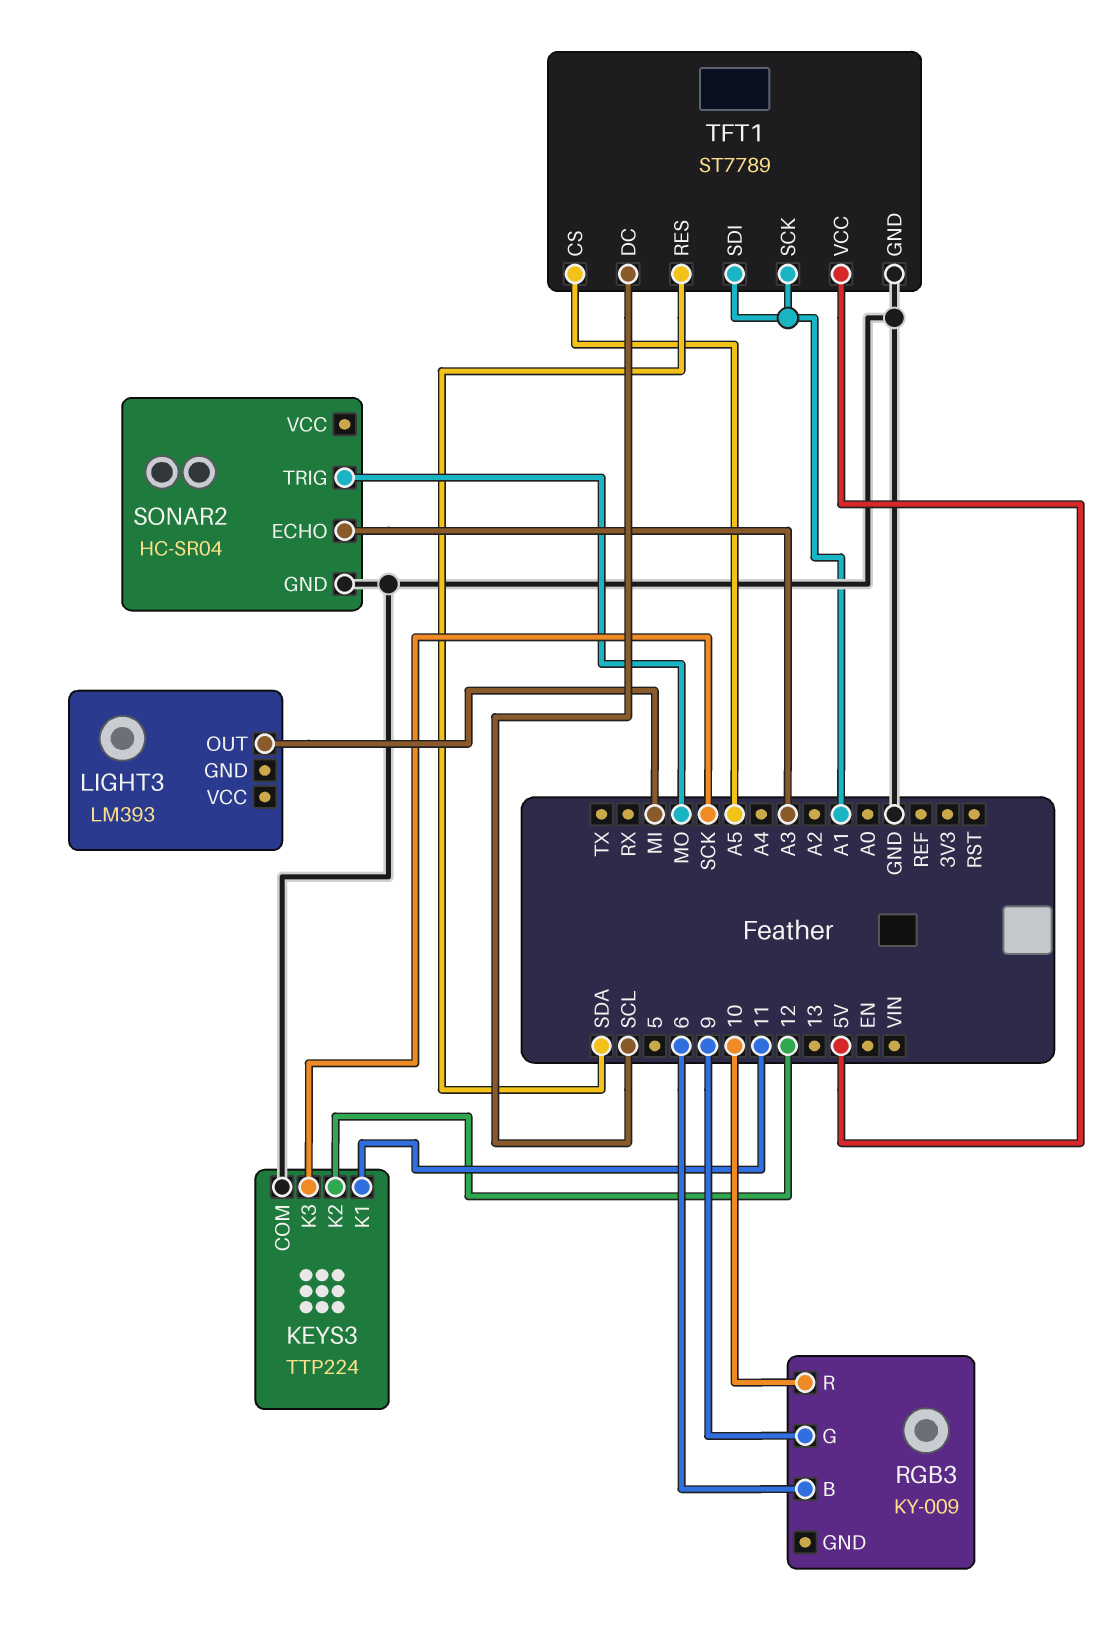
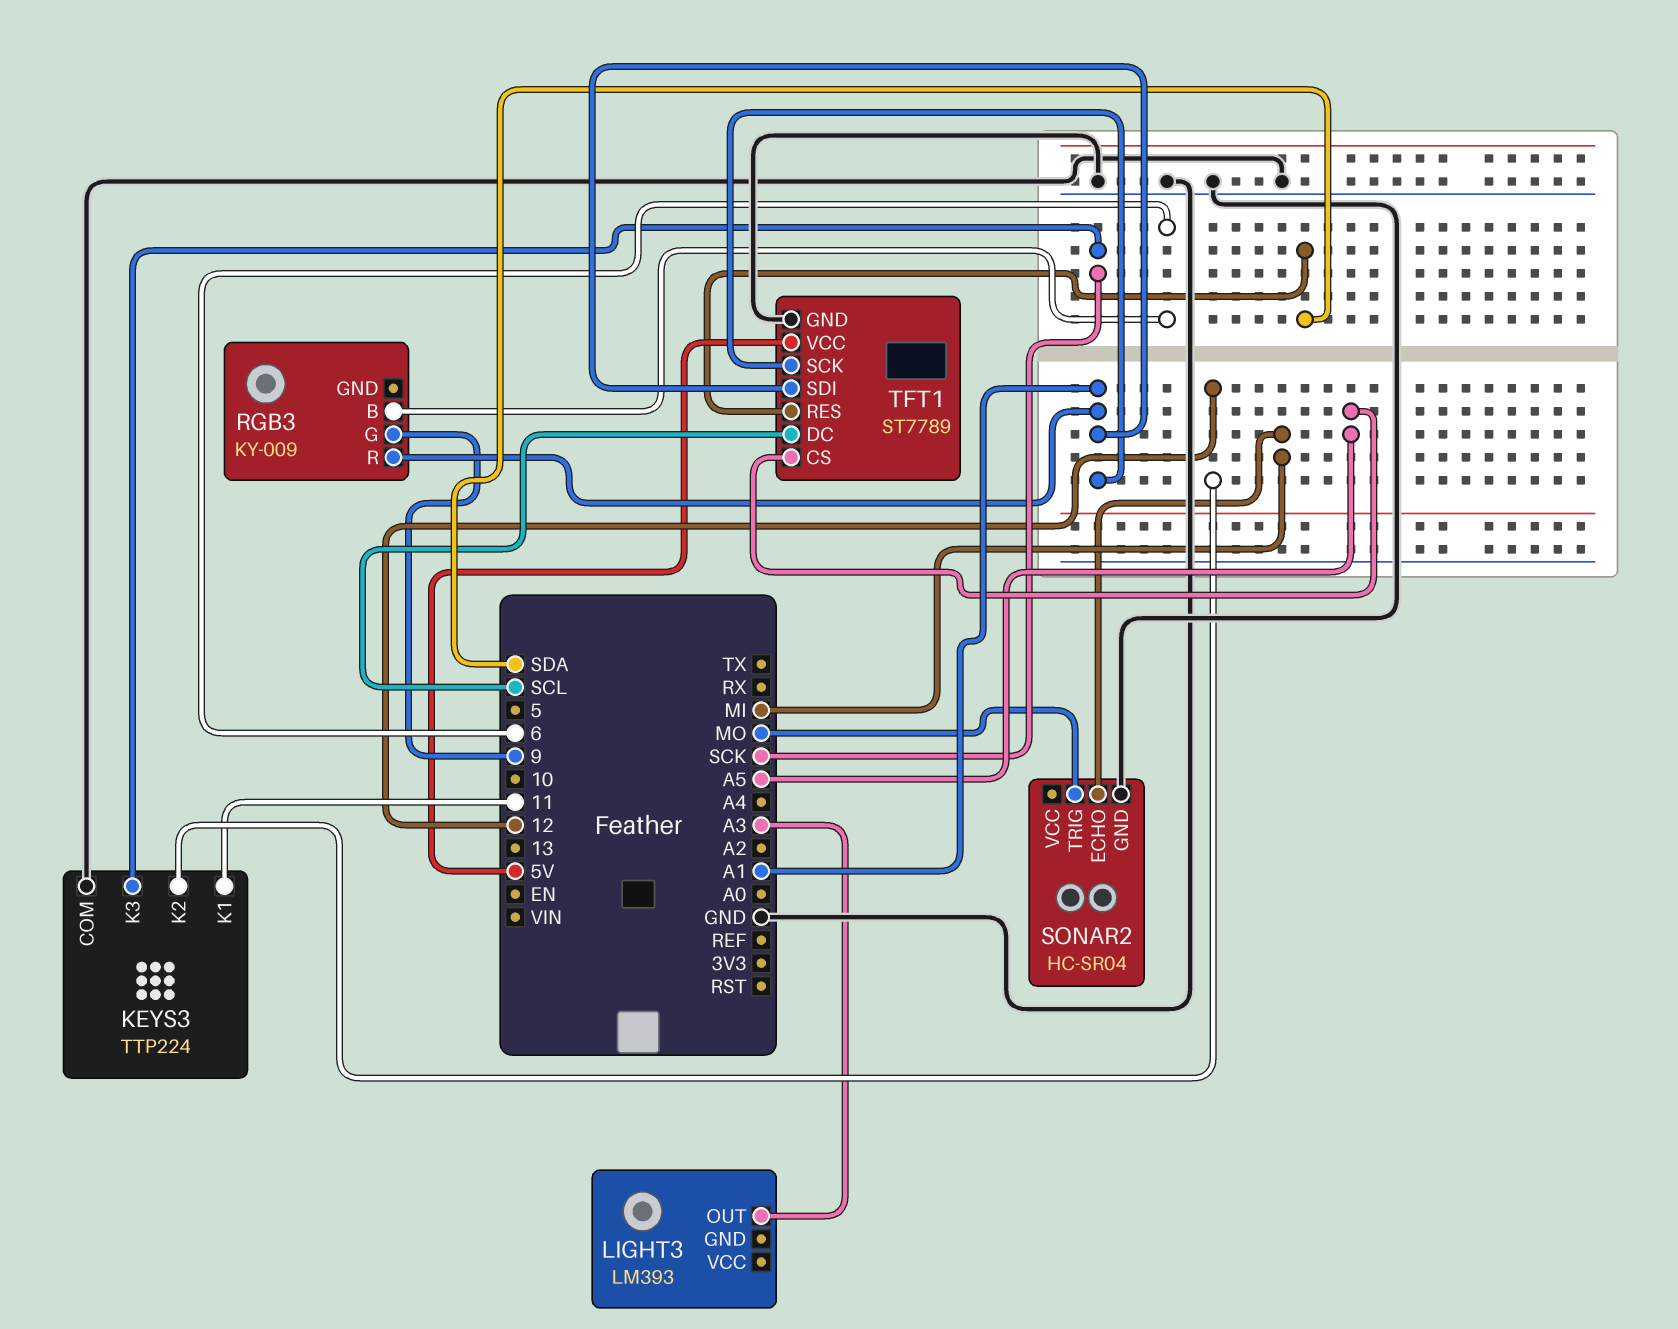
LIGHT3 pin OUT: MI -> A3
RGB3 pin R: 10 -> A1
SONAR2 pin ECHO: A3 -> MI

